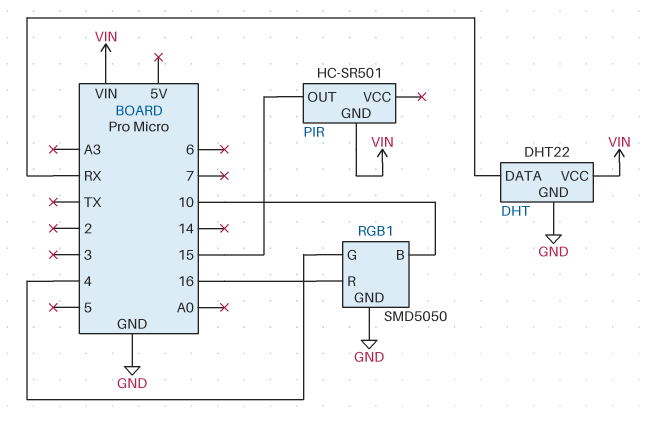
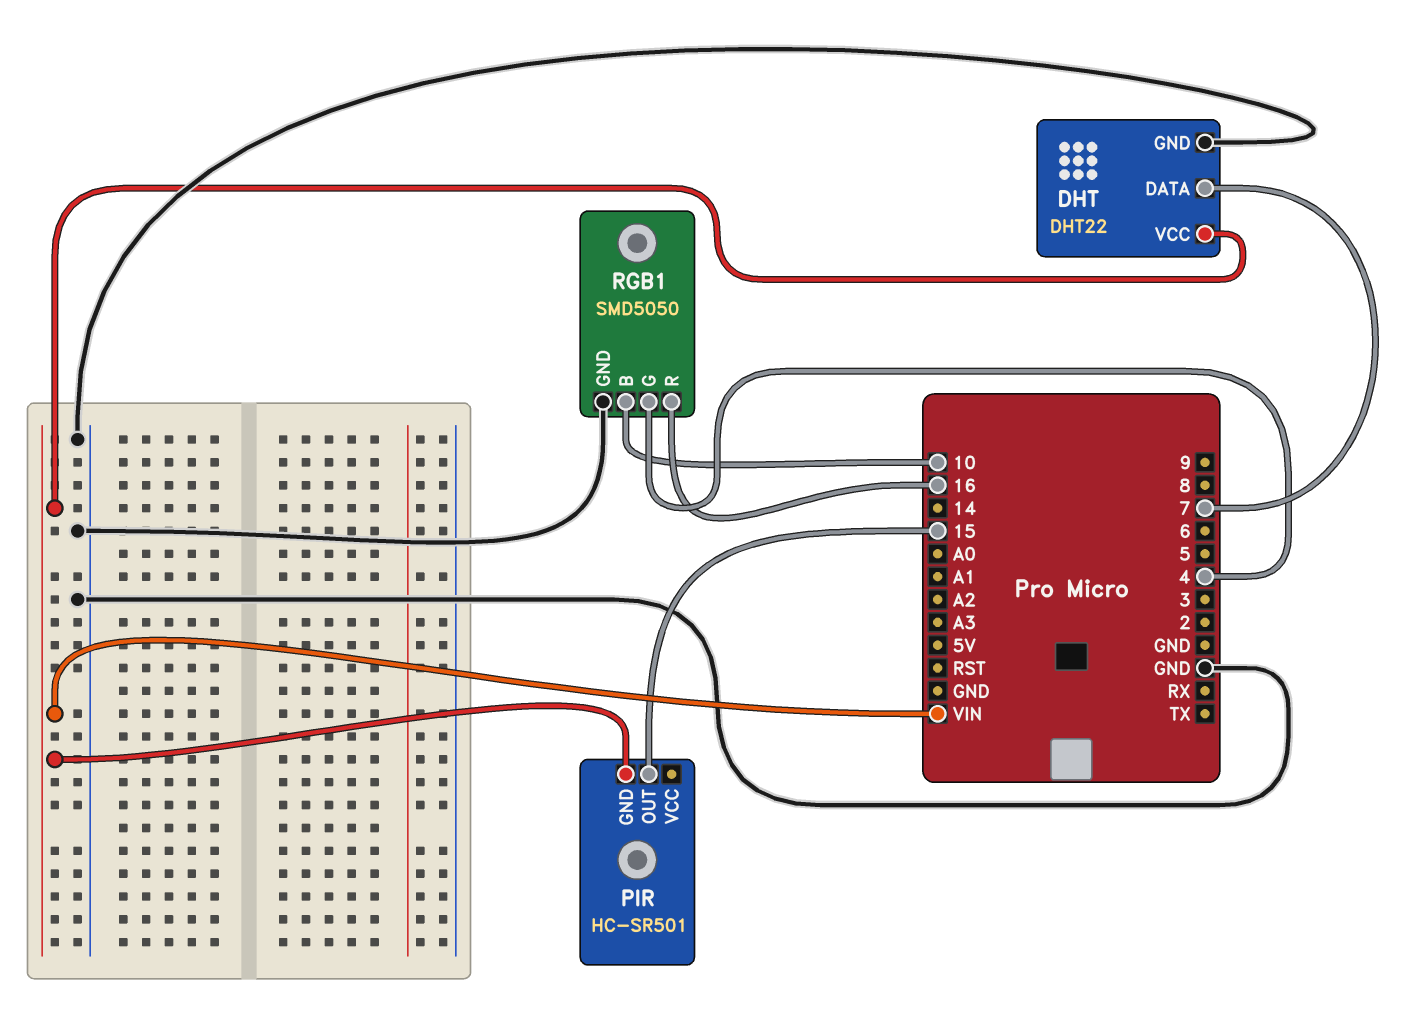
DHT pin DATA: RX -> 7

